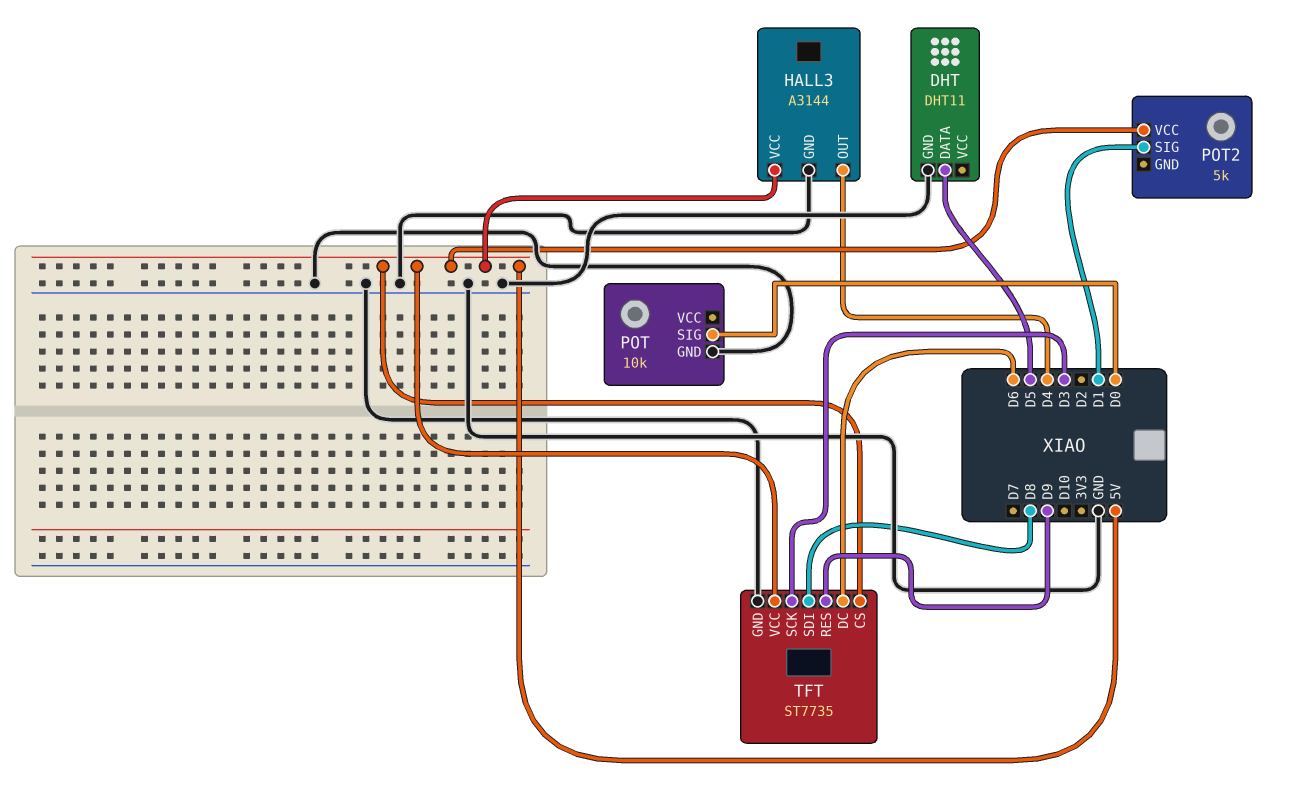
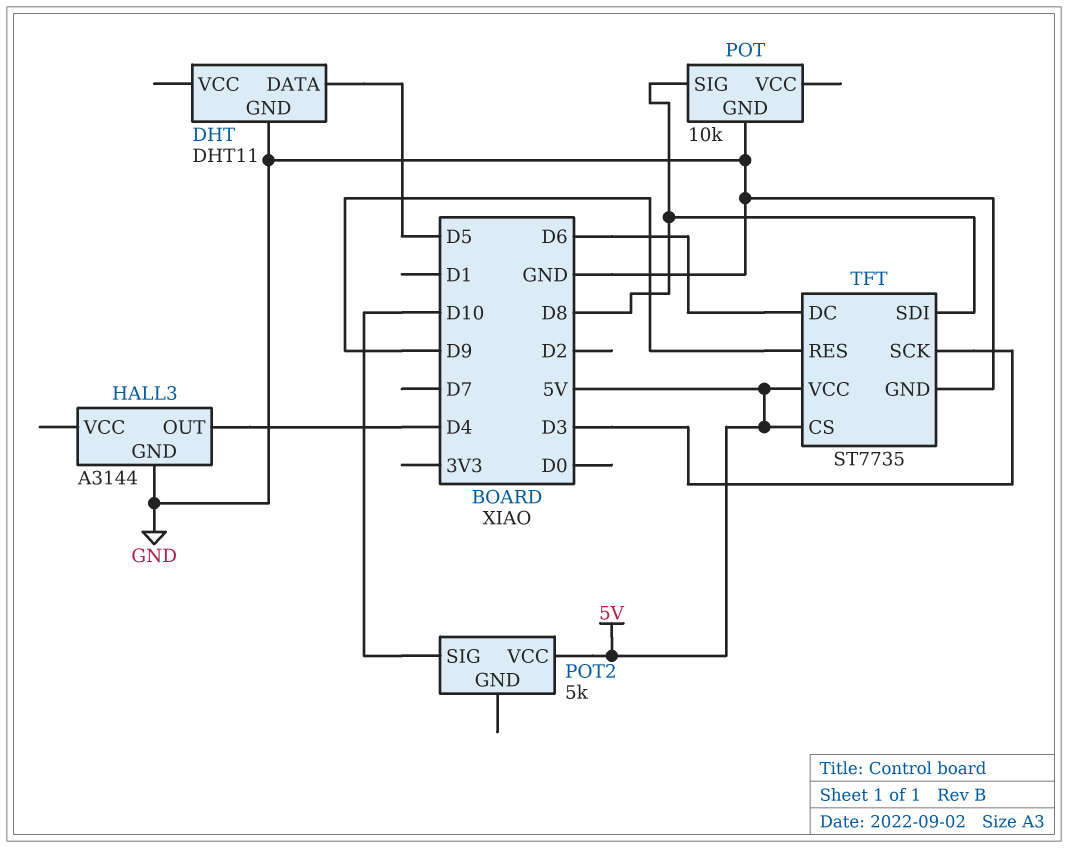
HALL3 pin VCC: 5V -> none
POT pin SIG: D0 -> D8
POT2 pin SIG: D1 -> D10

